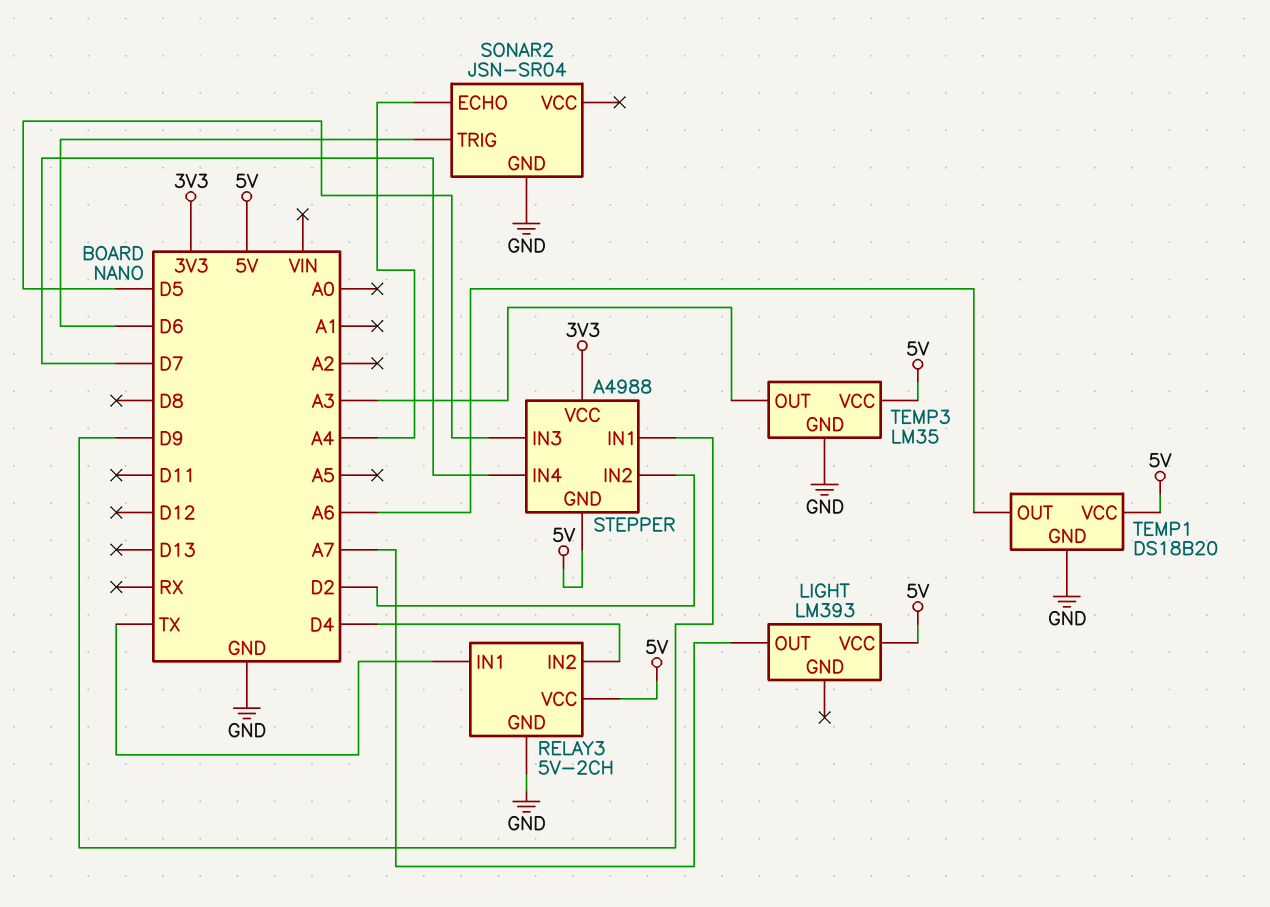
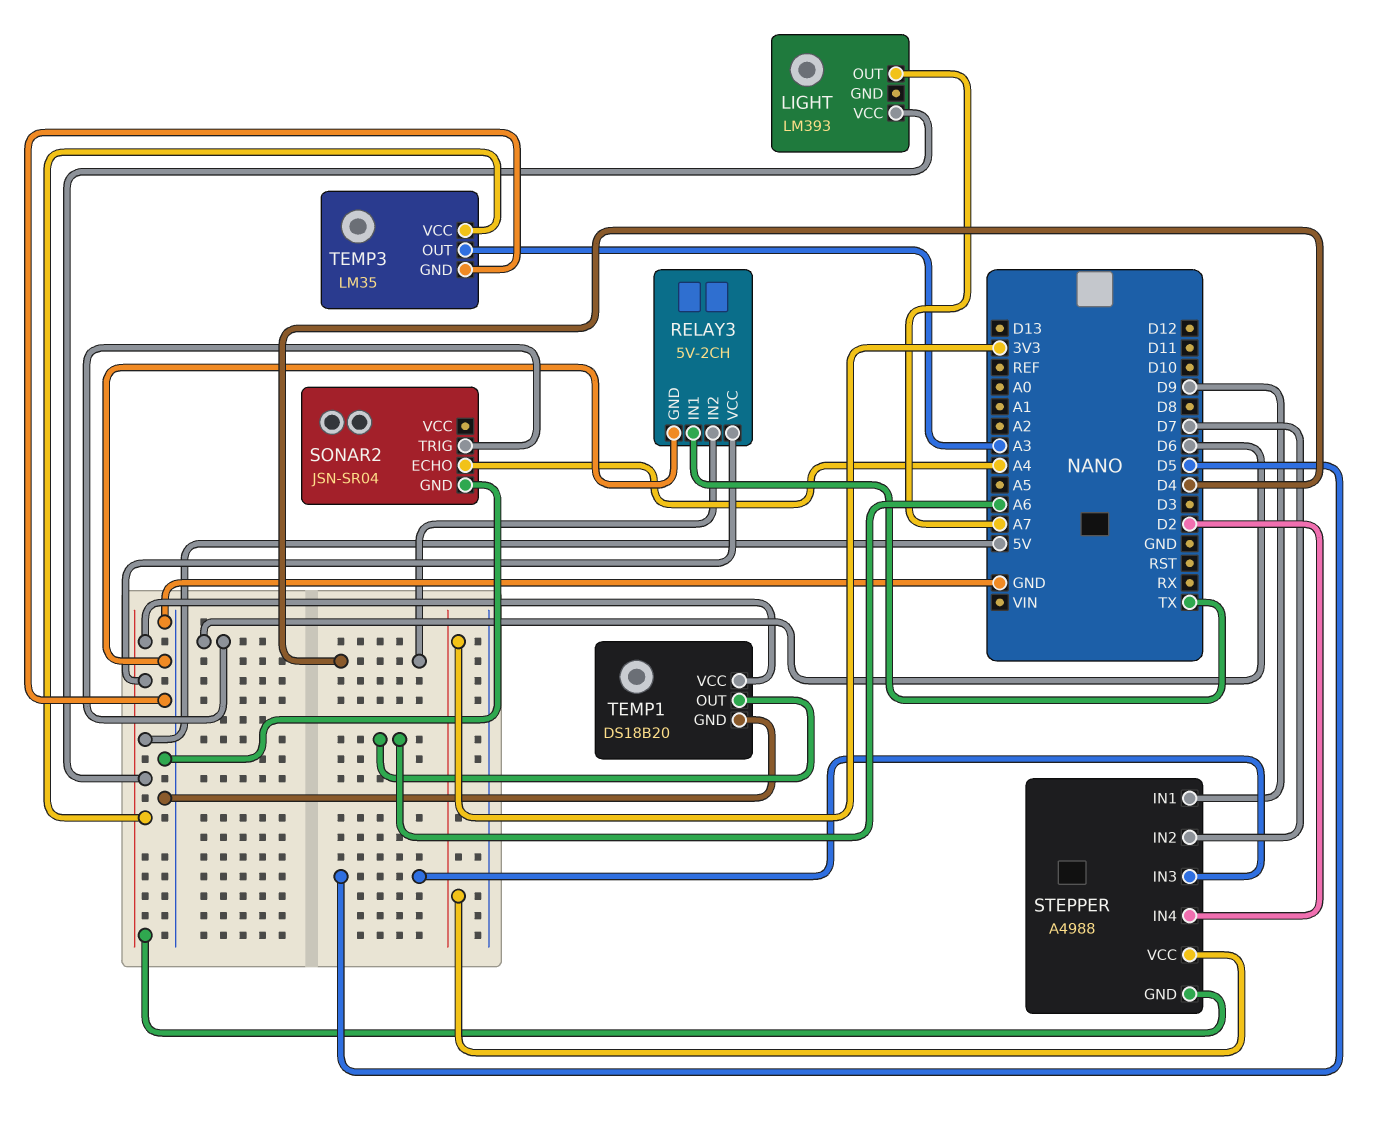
STEPPER pin IN2: D2 -> D7
STEPPER pin IN4: D7 -> D2

